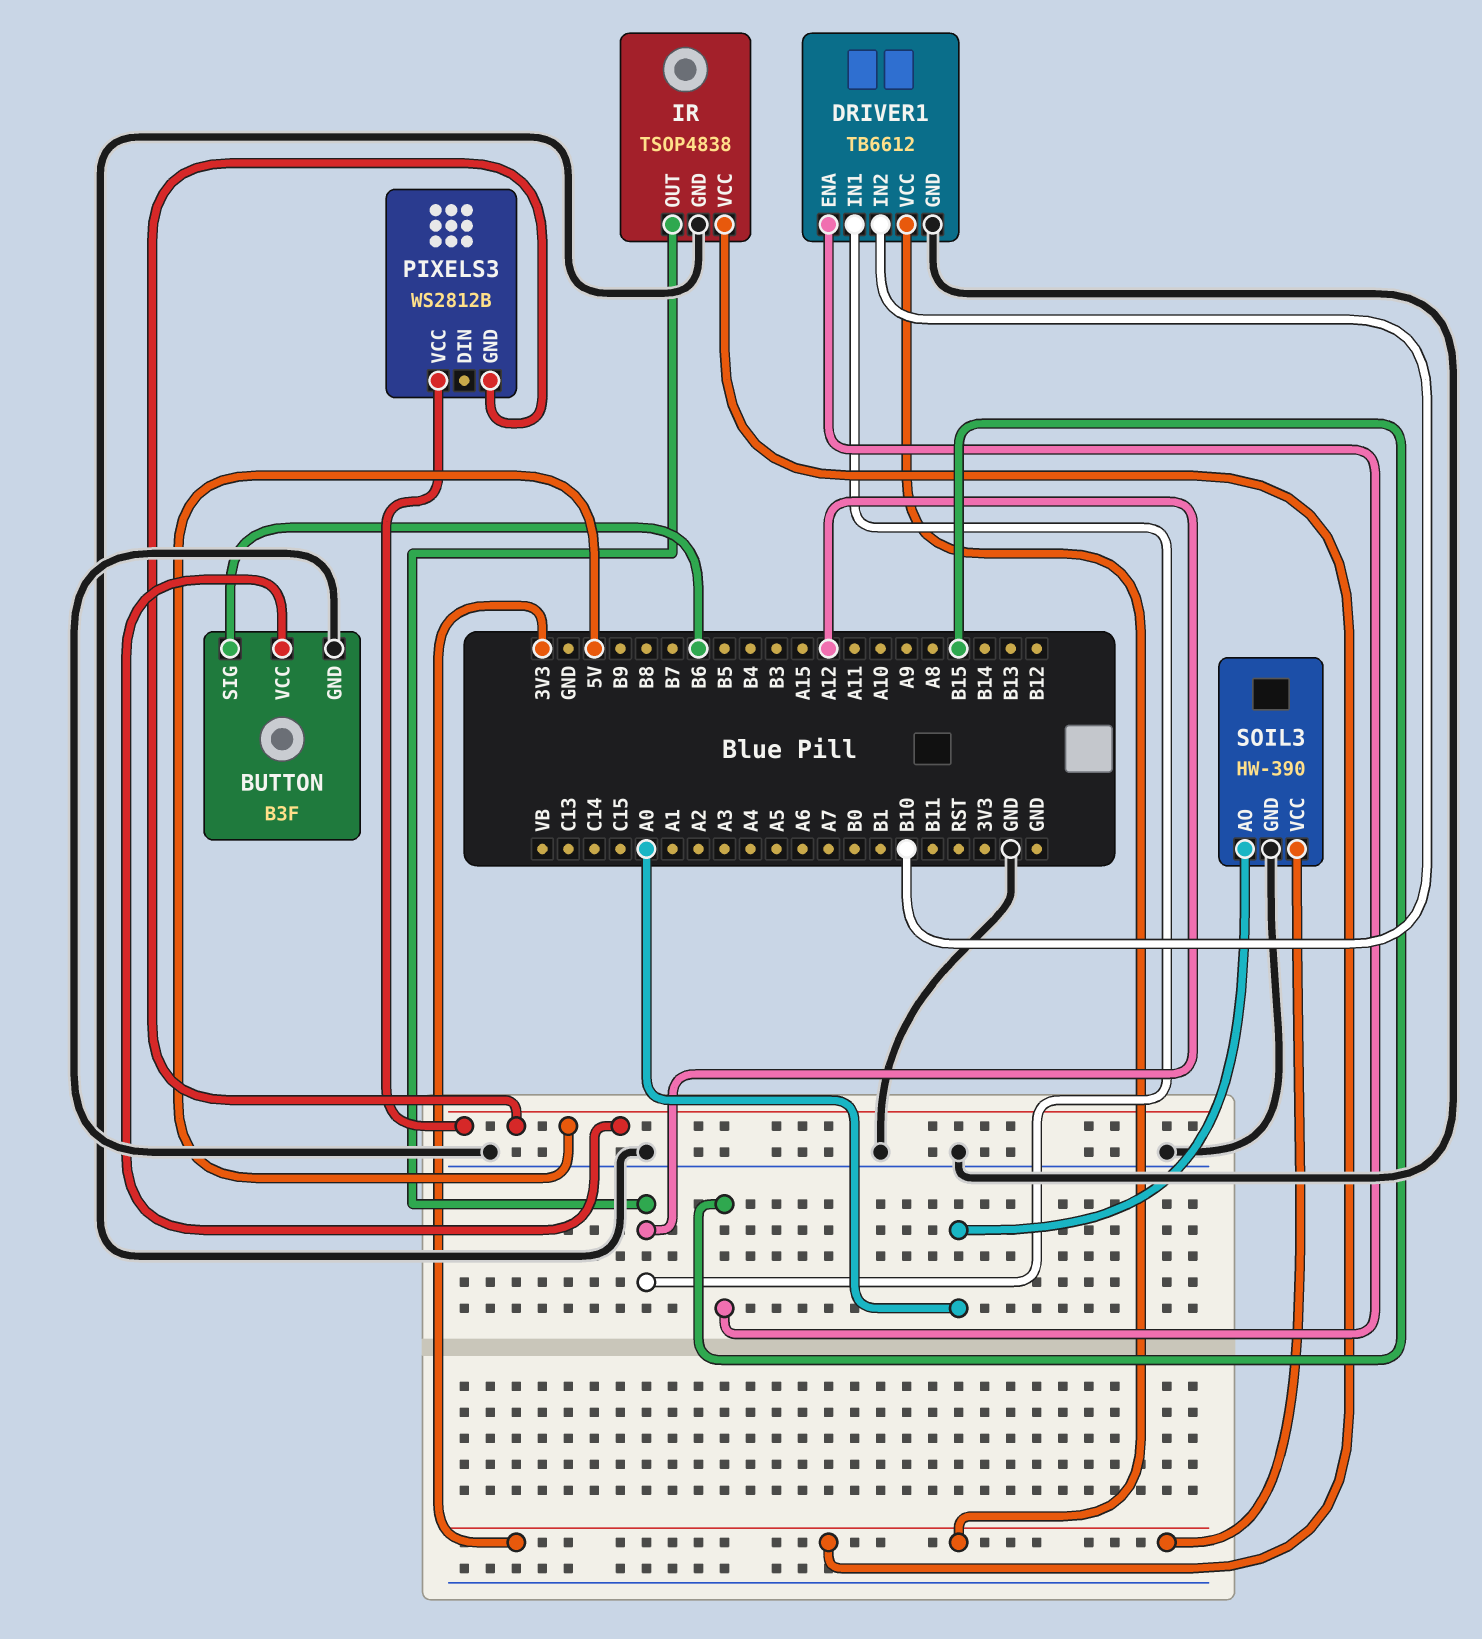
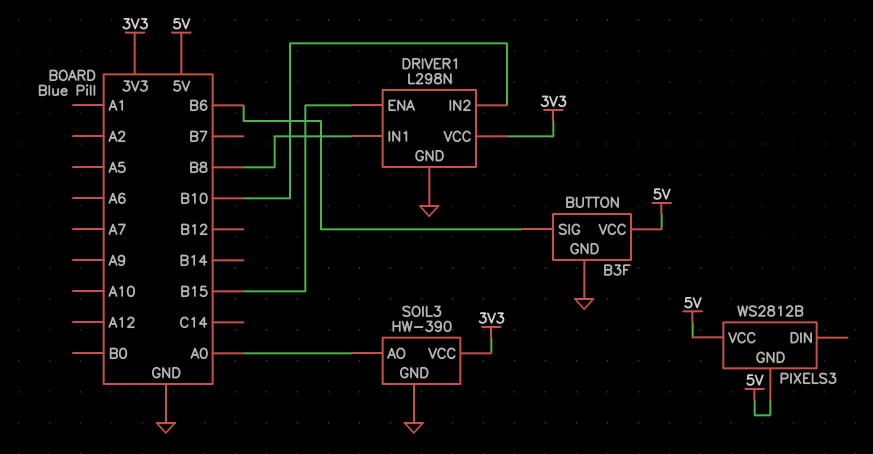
DRIVER1: TB6612 -> L298N
DRIVER1 pin IN1: A12 -> B8
IR: TSOP4838 -> none
IR pin GND: GND -> none
IR pin OUT: A12 -> none
IR pin VCC: 3V3 -> none

